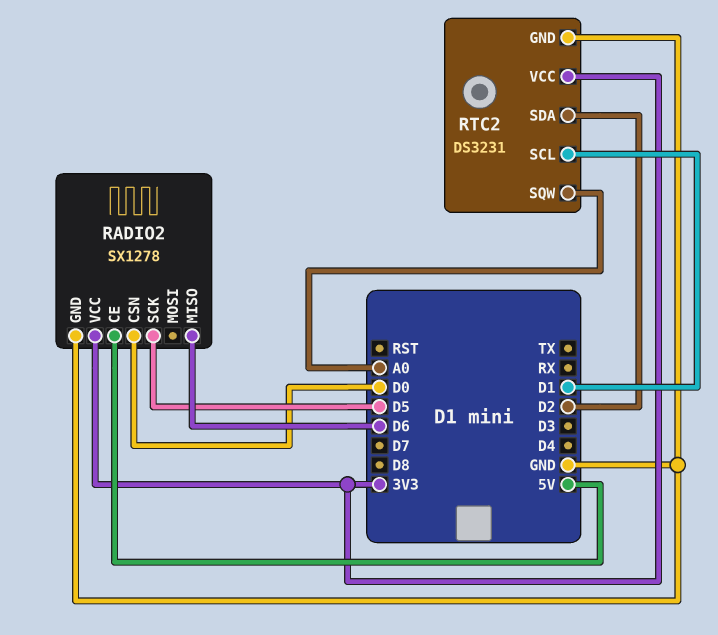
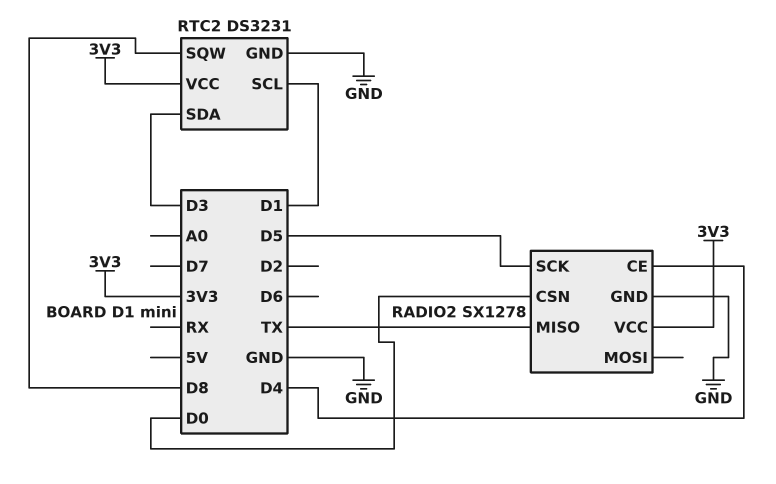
RADIO2 pin CE: 5V -> D4
RADIO2 pin MISO: D6 -> TX
RTC2 pin SDA: D2 -> D3
RTC2 pin SQW: A0 -> D8

